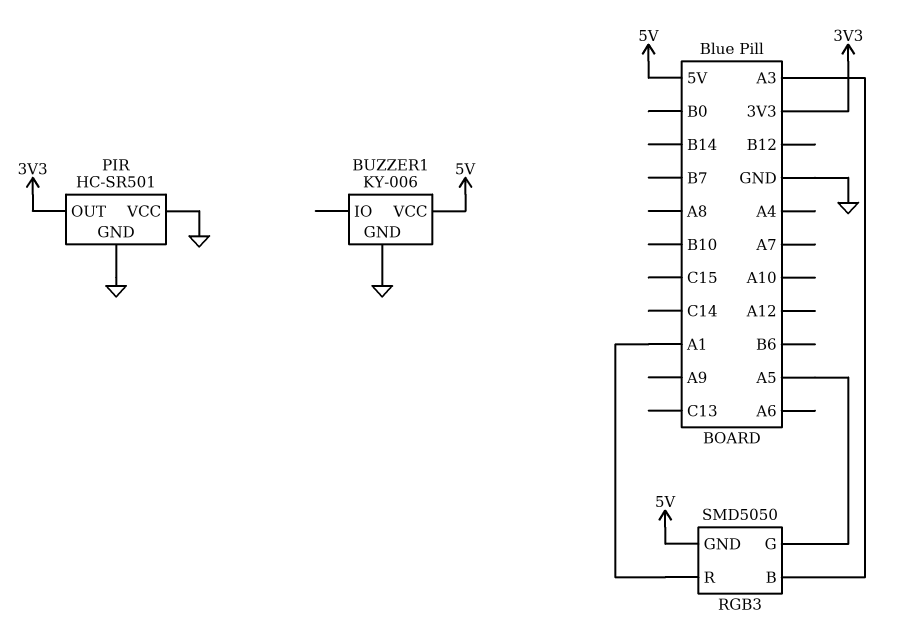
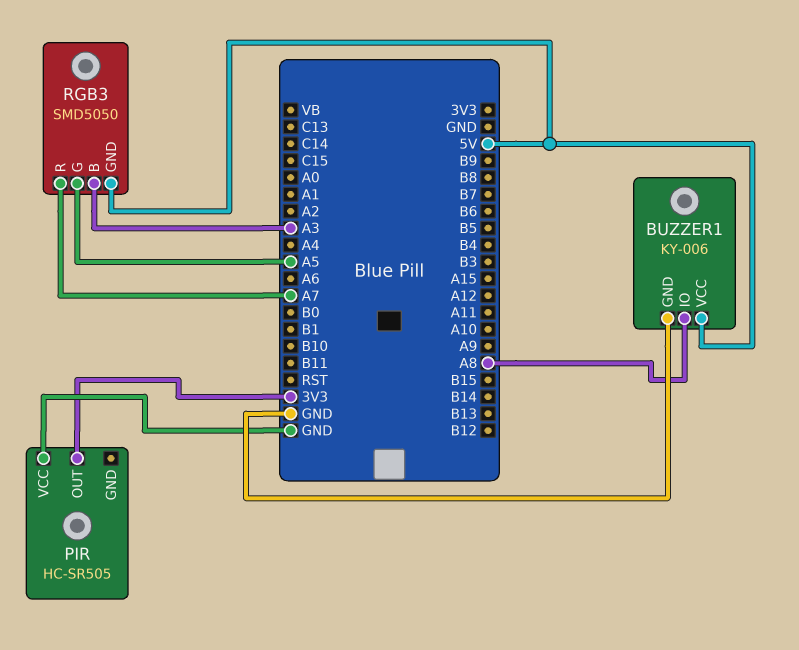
BUZZER1 pin IO: none -> A8
PIR: HC-SR501 -> HC-SR505
PIR pin GND: GND -> none
RGB3 pin R: A1 -> A7

